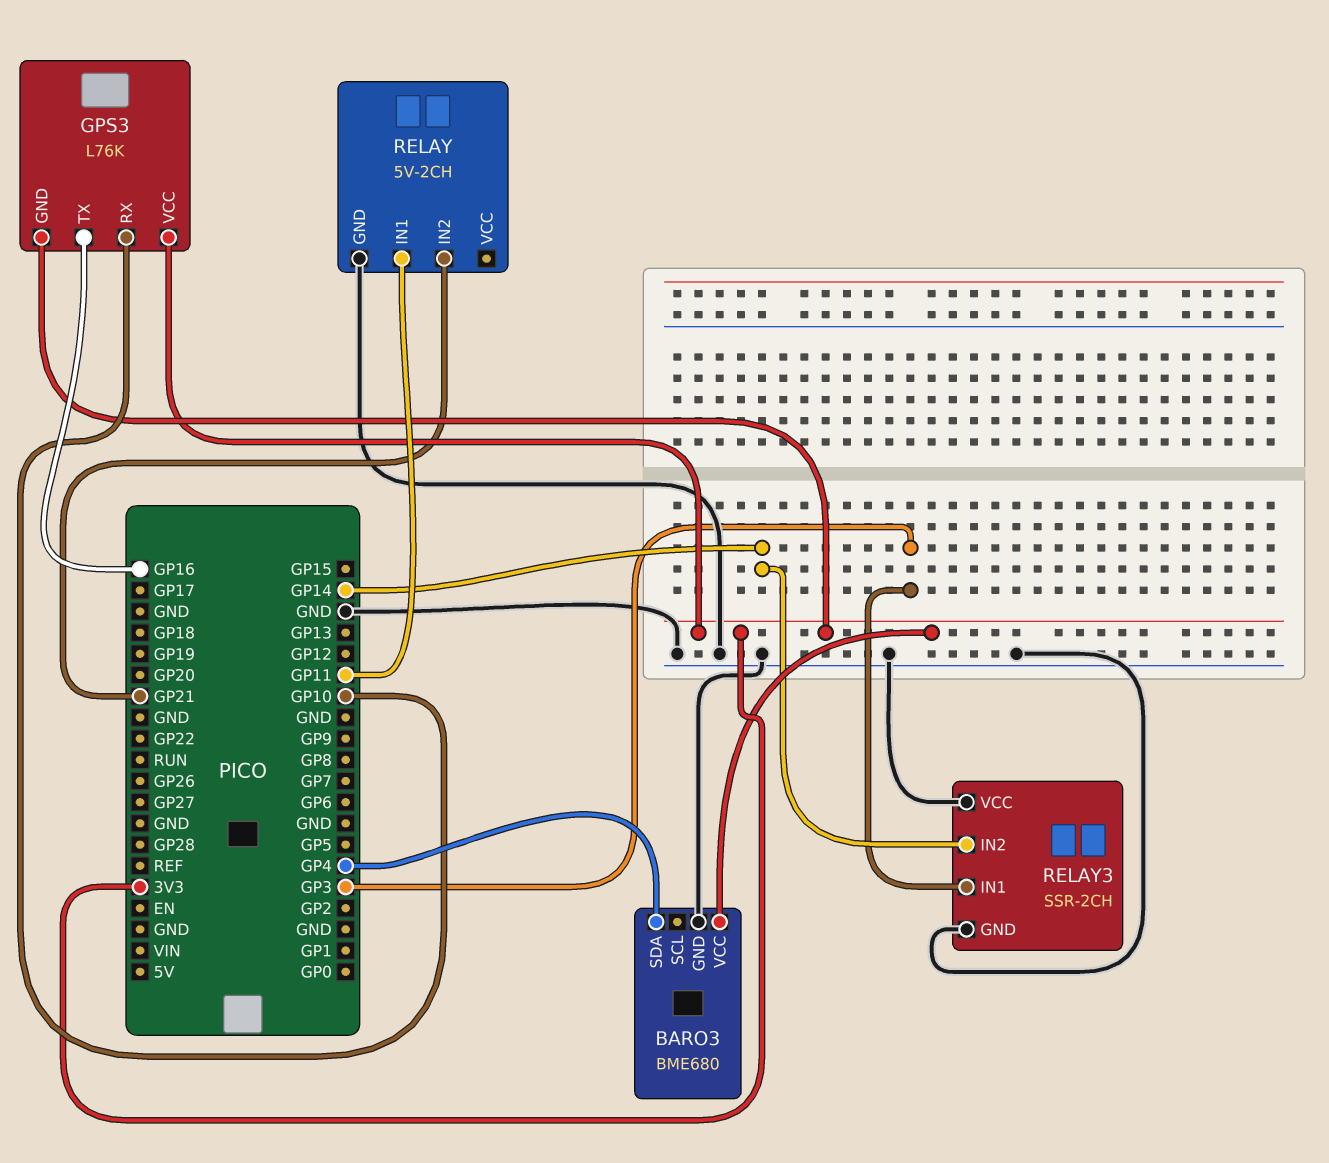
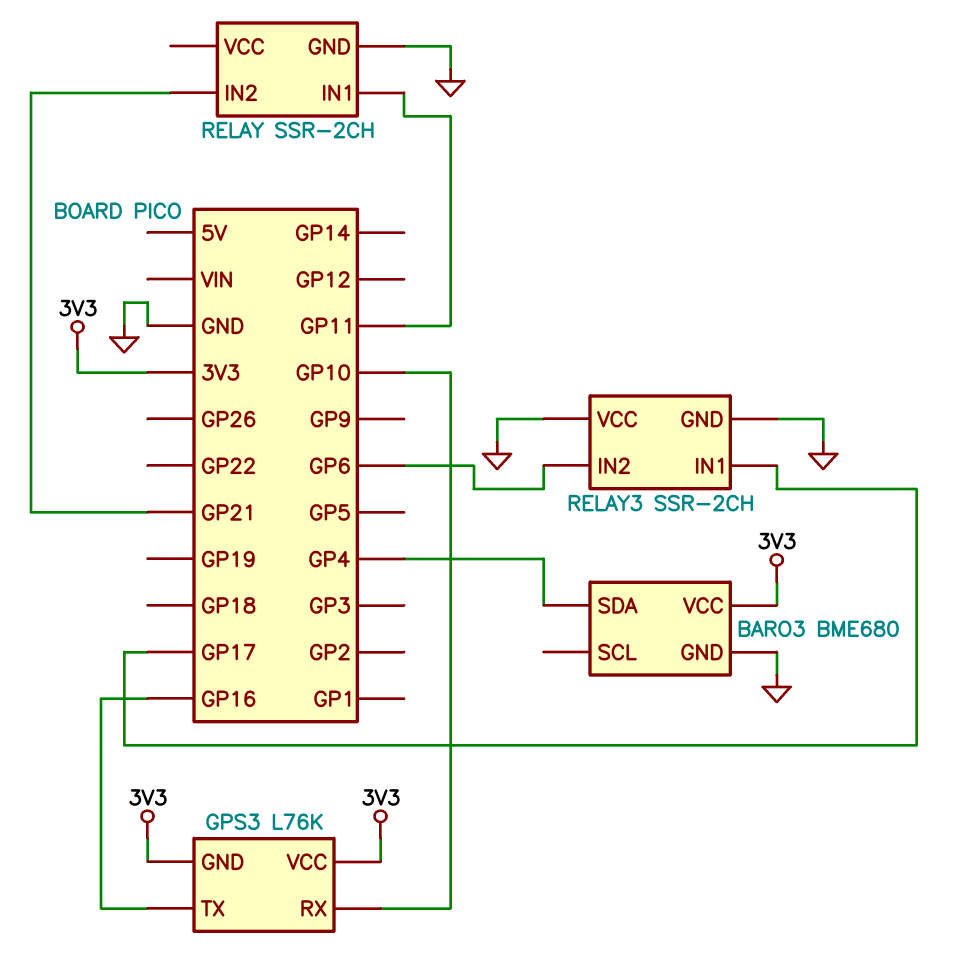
RELAY: 5V-2CH -> SSR-2CH
RELAY3 pin IN1: GP3 -> GP17
RELAY3 pin IN2: GP14 -> GP6

